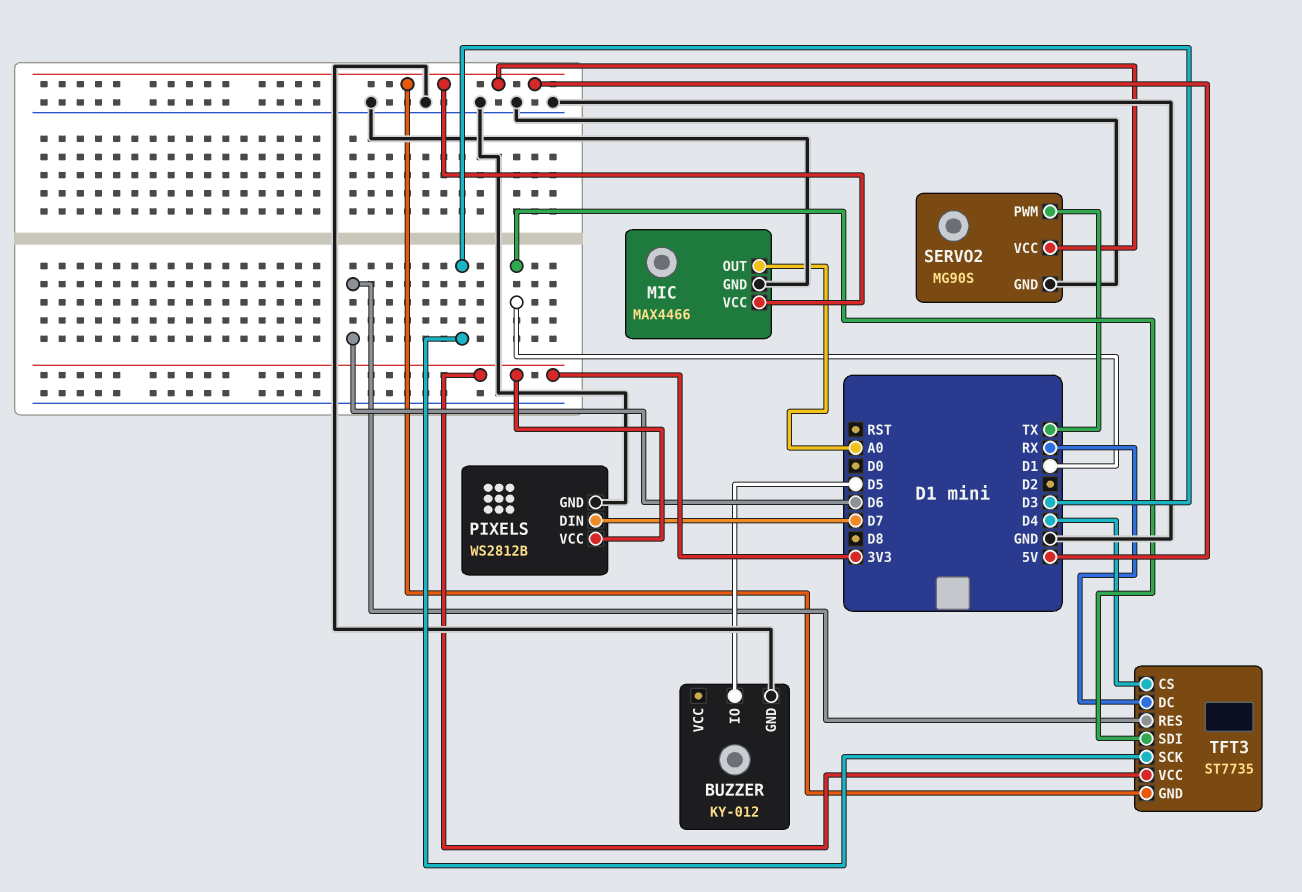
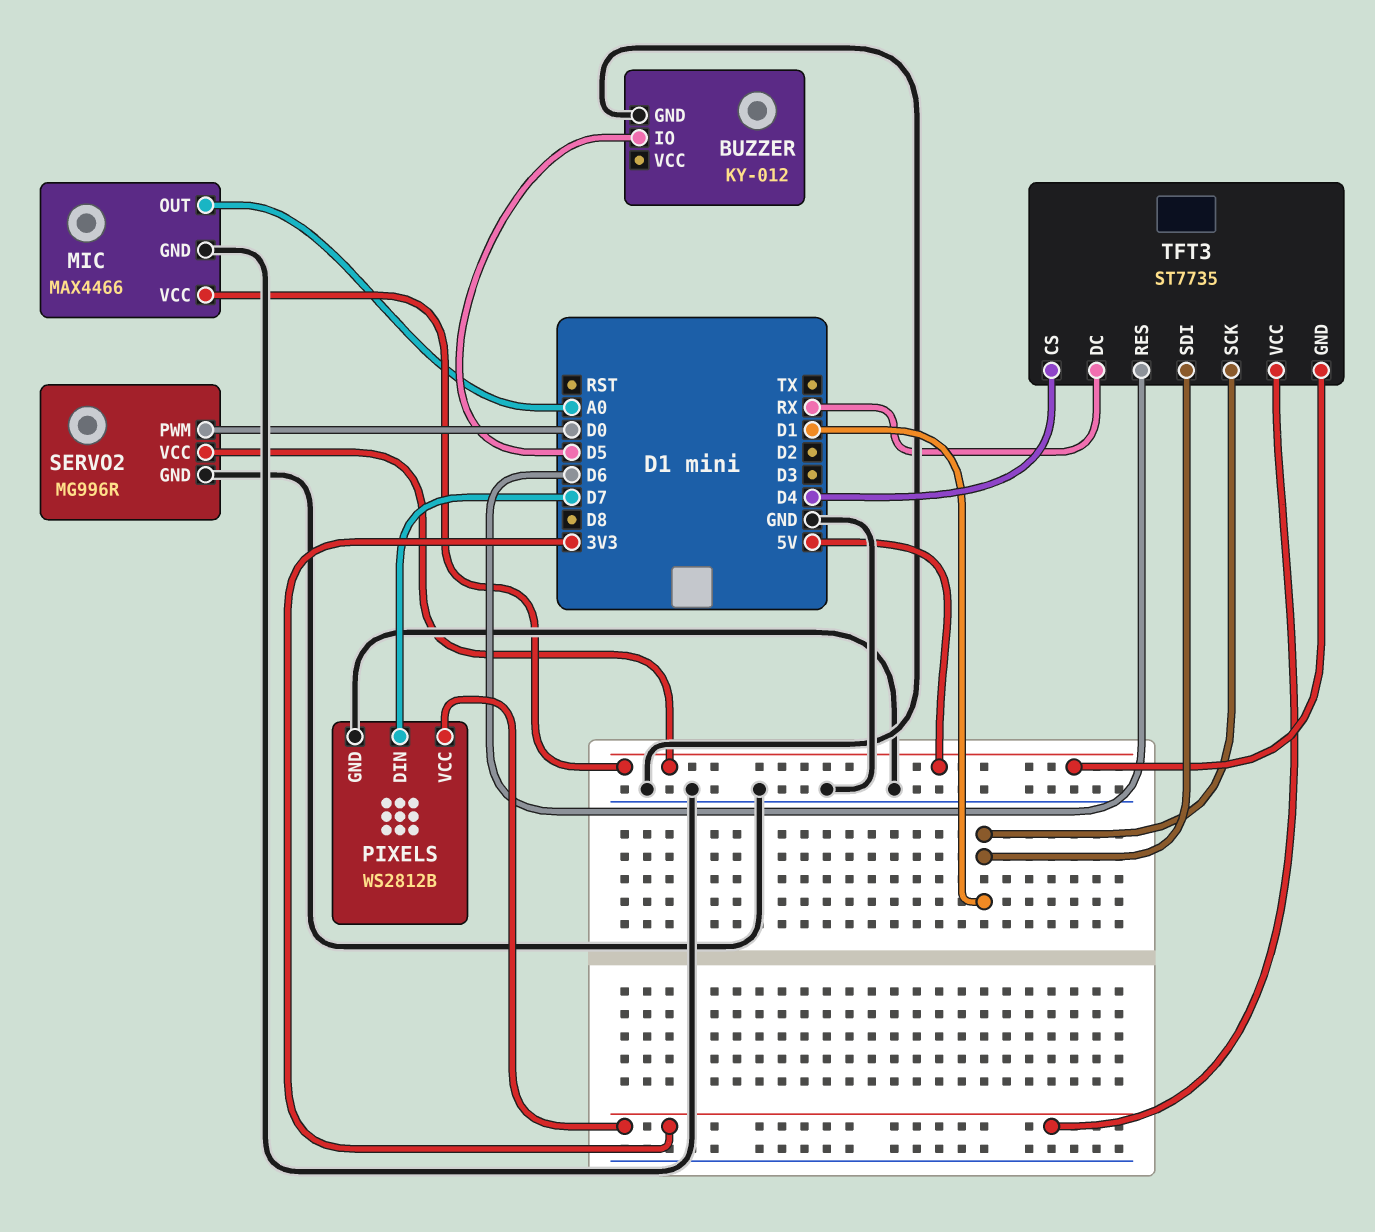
SERVO2: MG90S -> MG996R
SERVO2 pin PWM: TX -> D0
TFT3 pin SCK: D3 -> D1

